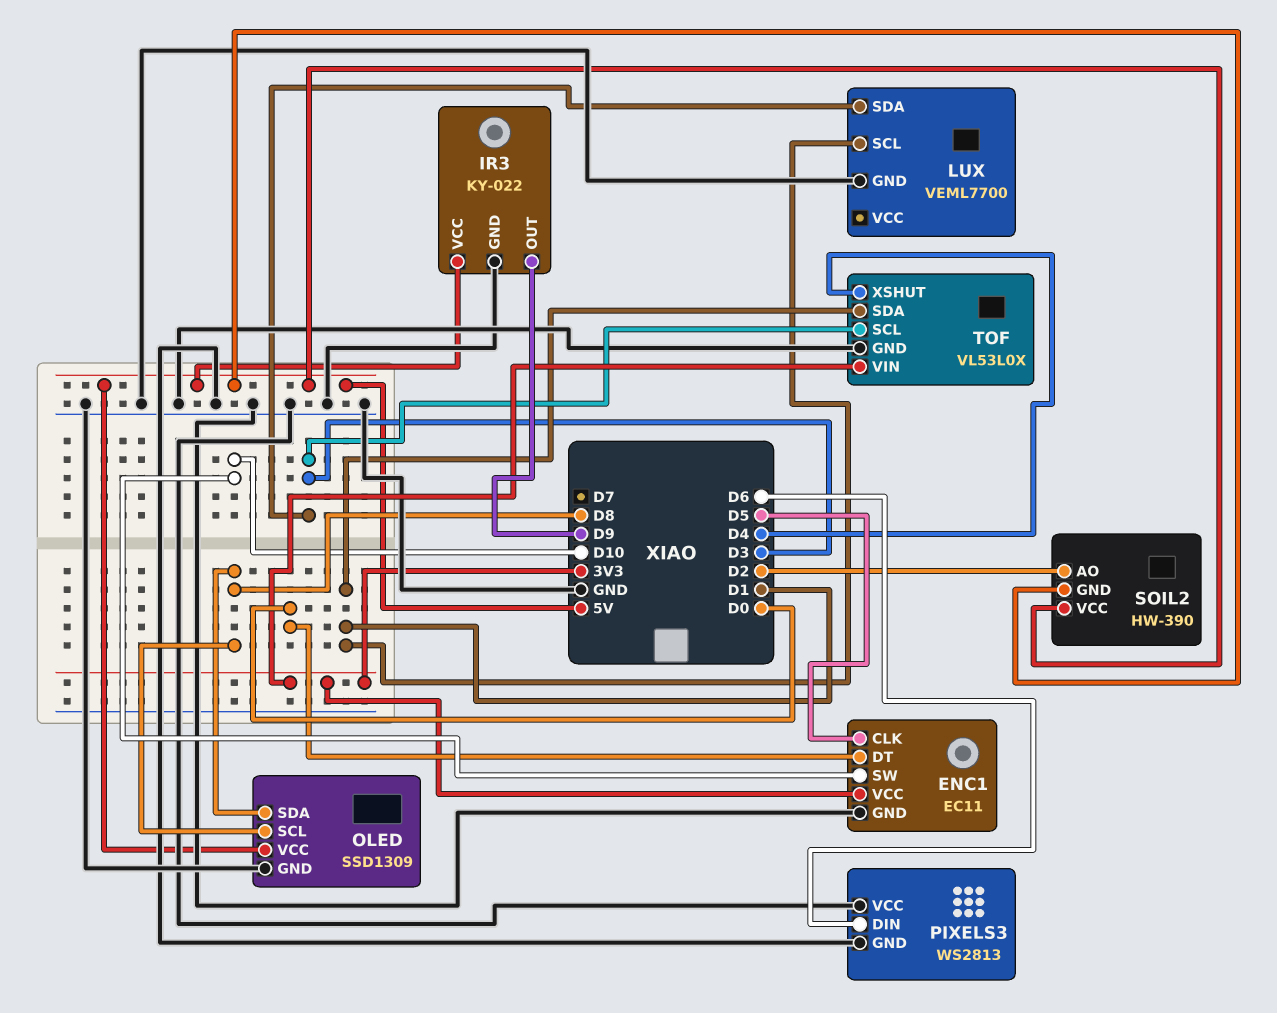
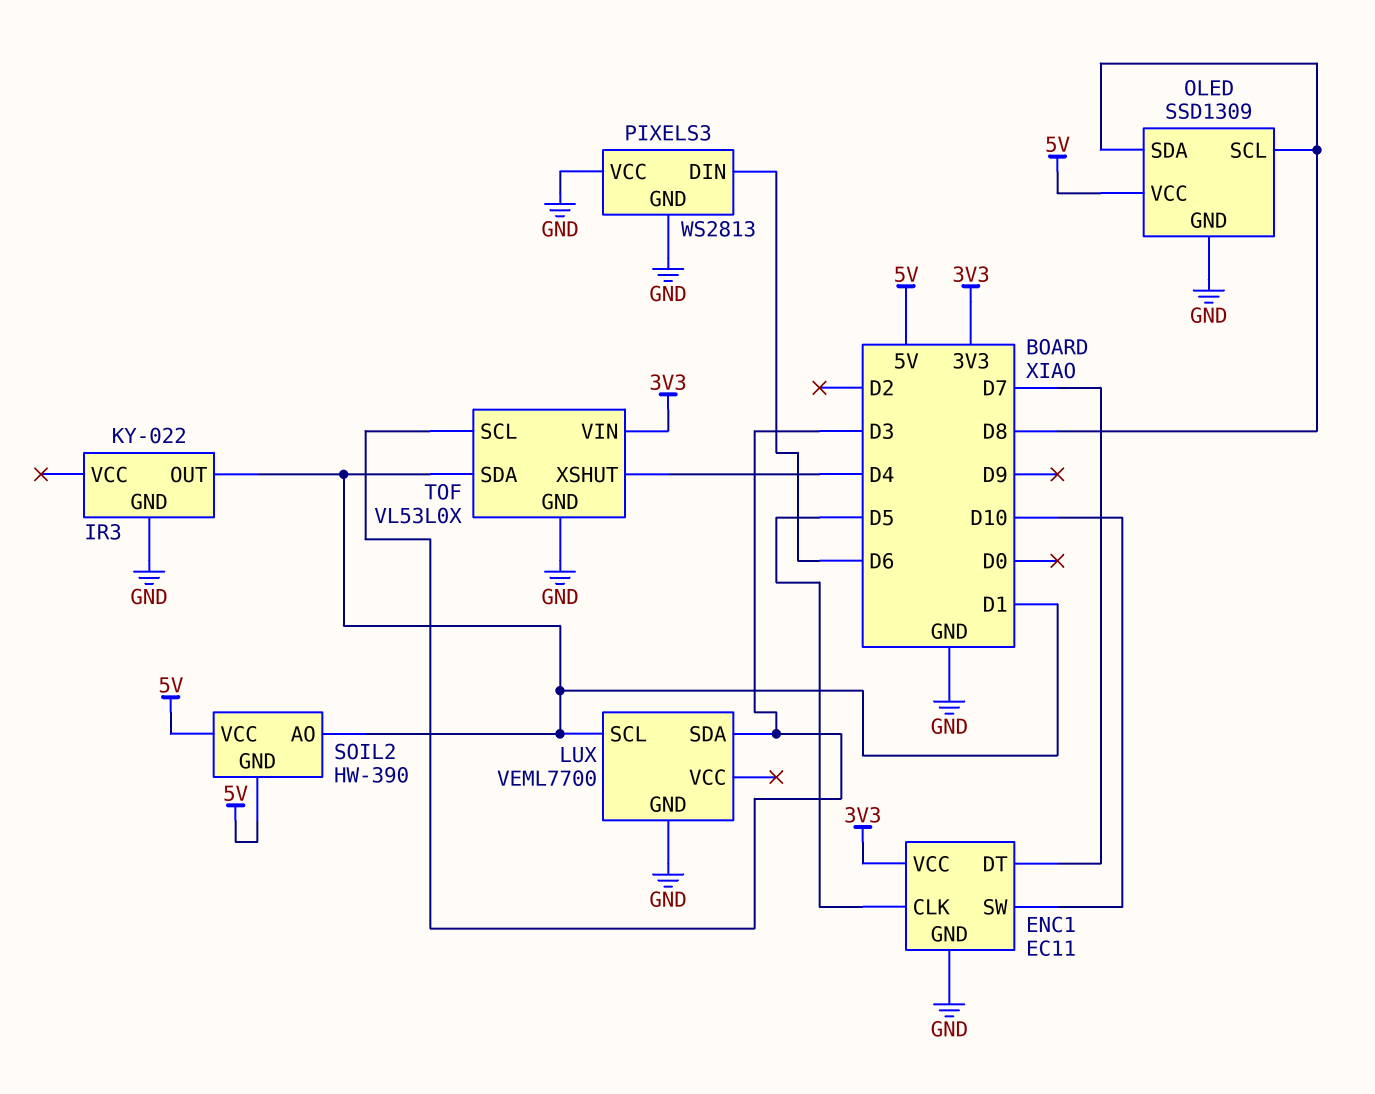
ENC1 pin DT: D0 -> D7
IR3 pin OUT: D9 -> D1
IR3 pin VCC: 5V -> none
SOIL2 pin AO: D2 -> D1

